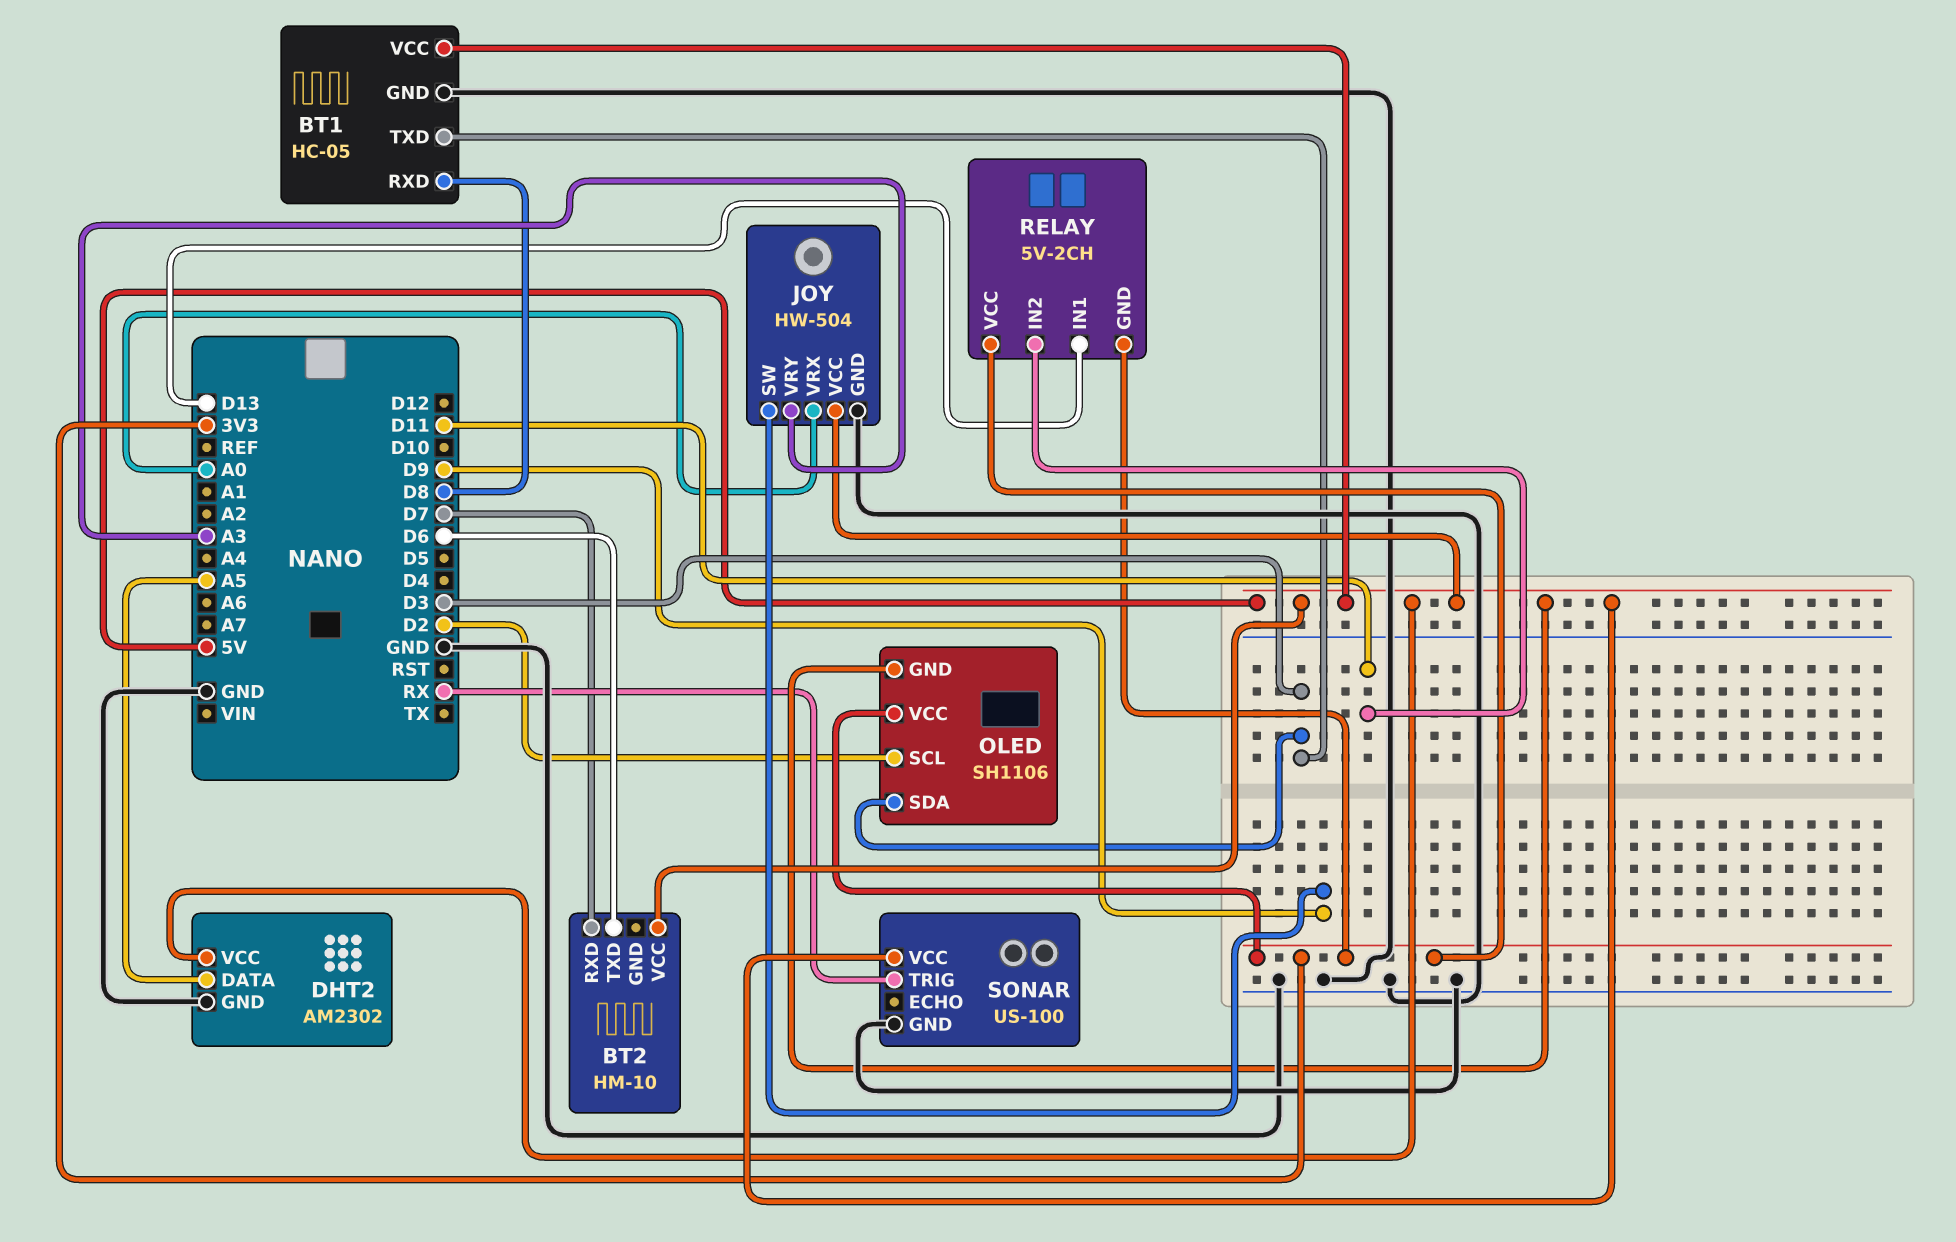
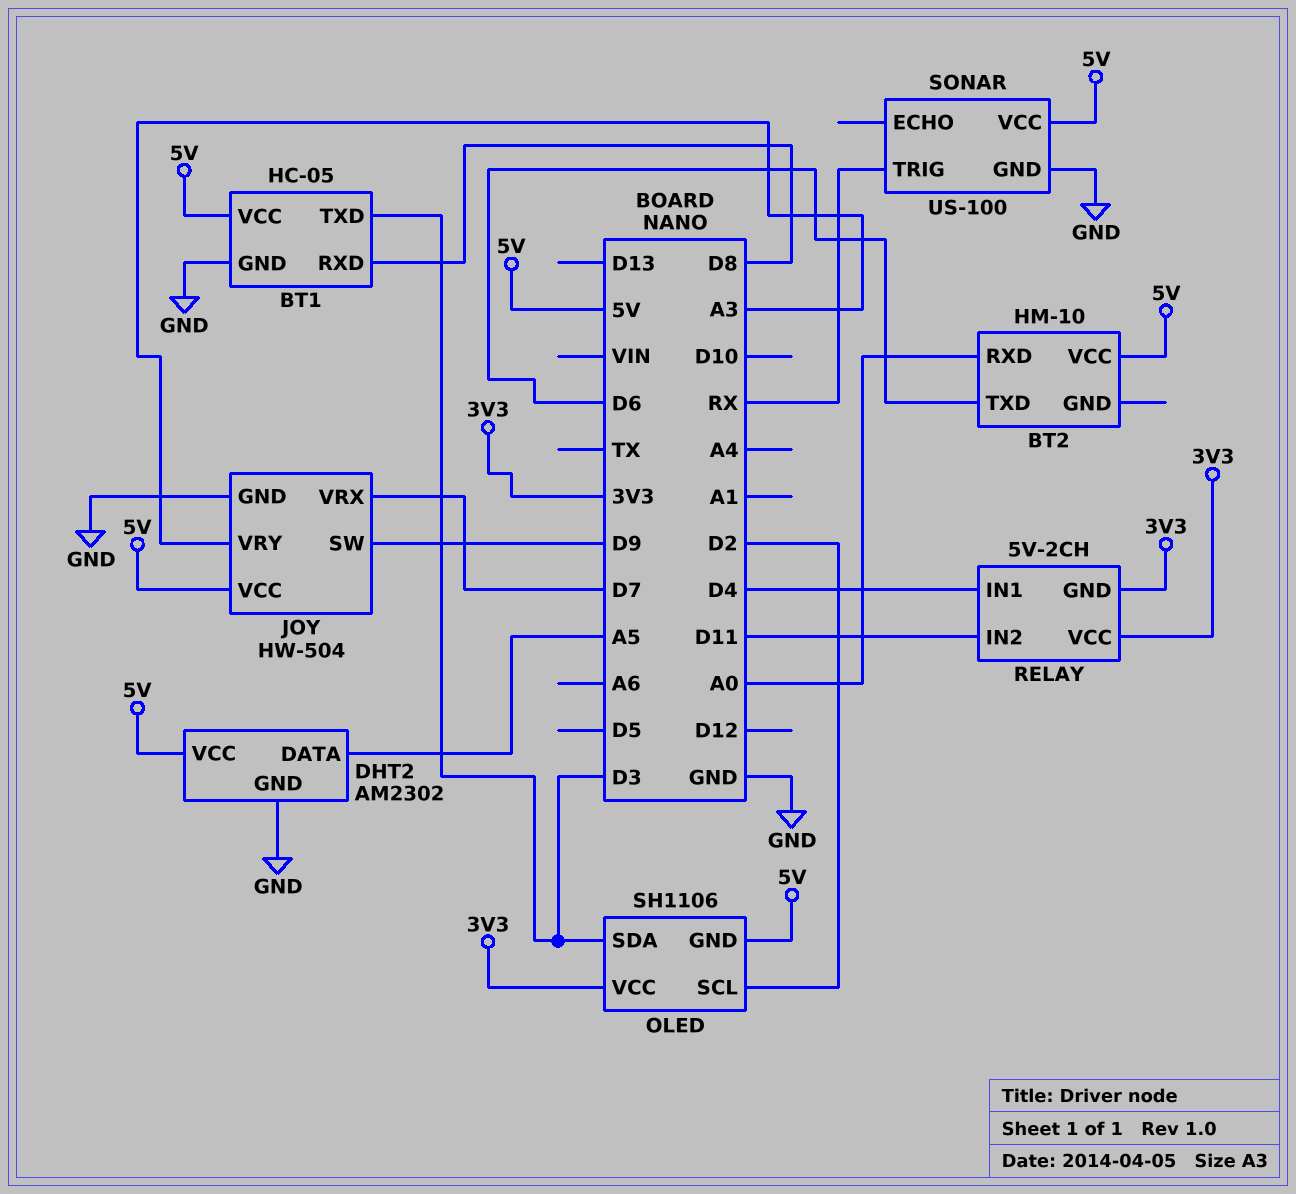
BT2 pin RXD: D7 -> A0
JOY pin VRX: A0 -> D7
RELAY pin IN1: D13 -> D4

